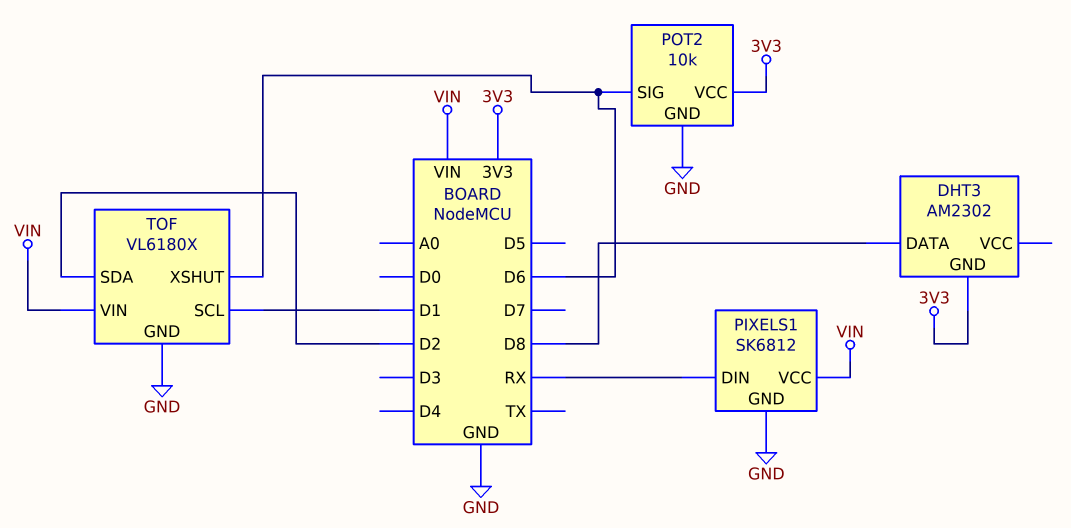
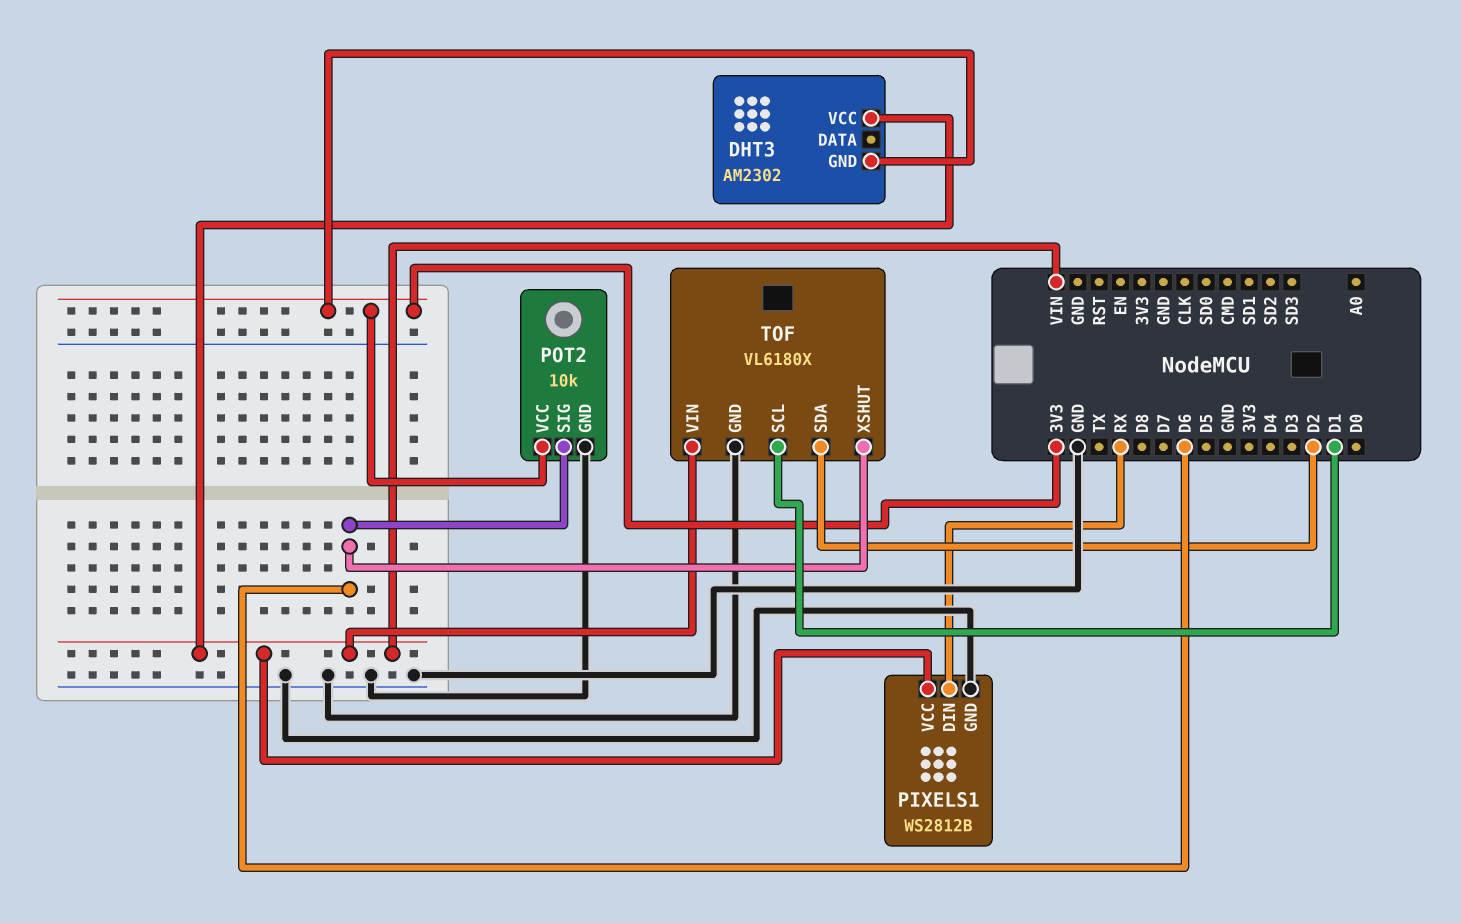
DHT3 pin DATA: D8 -> none
DHT3 pin VCC: none -> VIN
PIXELS1: SK6812 -> WS2812B

